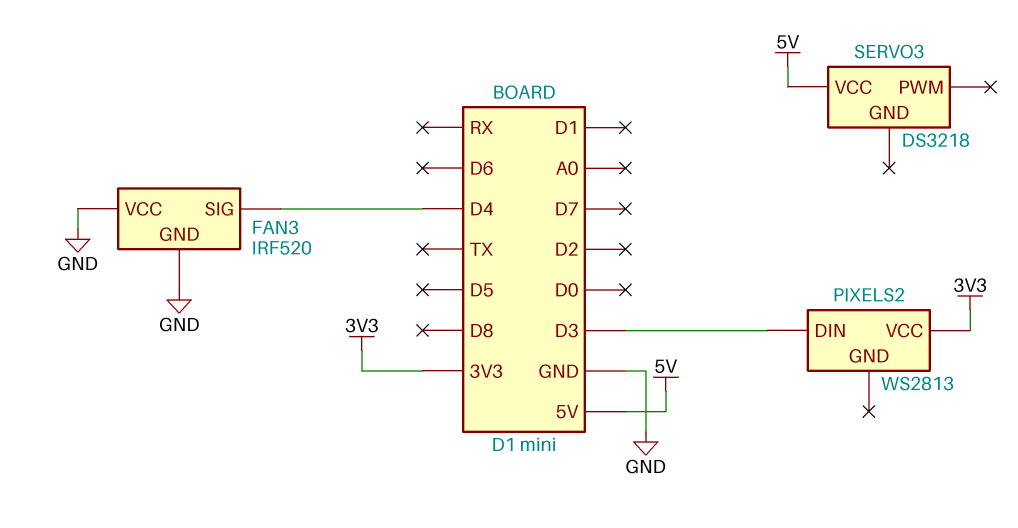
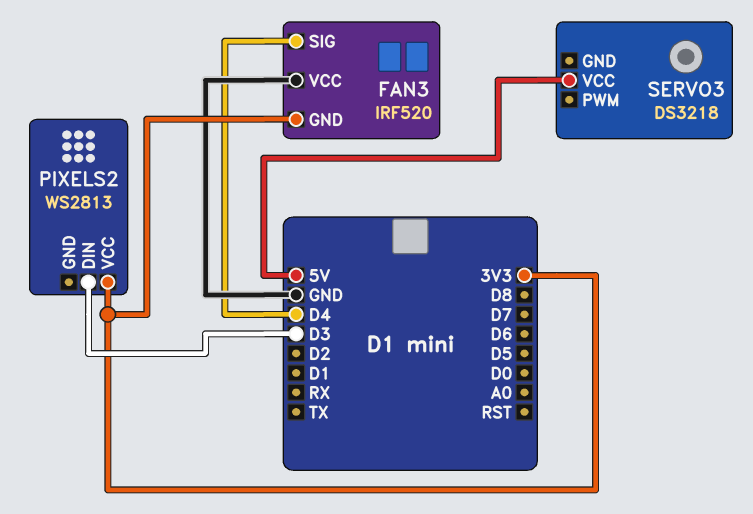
FAN3 pin GND: GND -> 3V3

